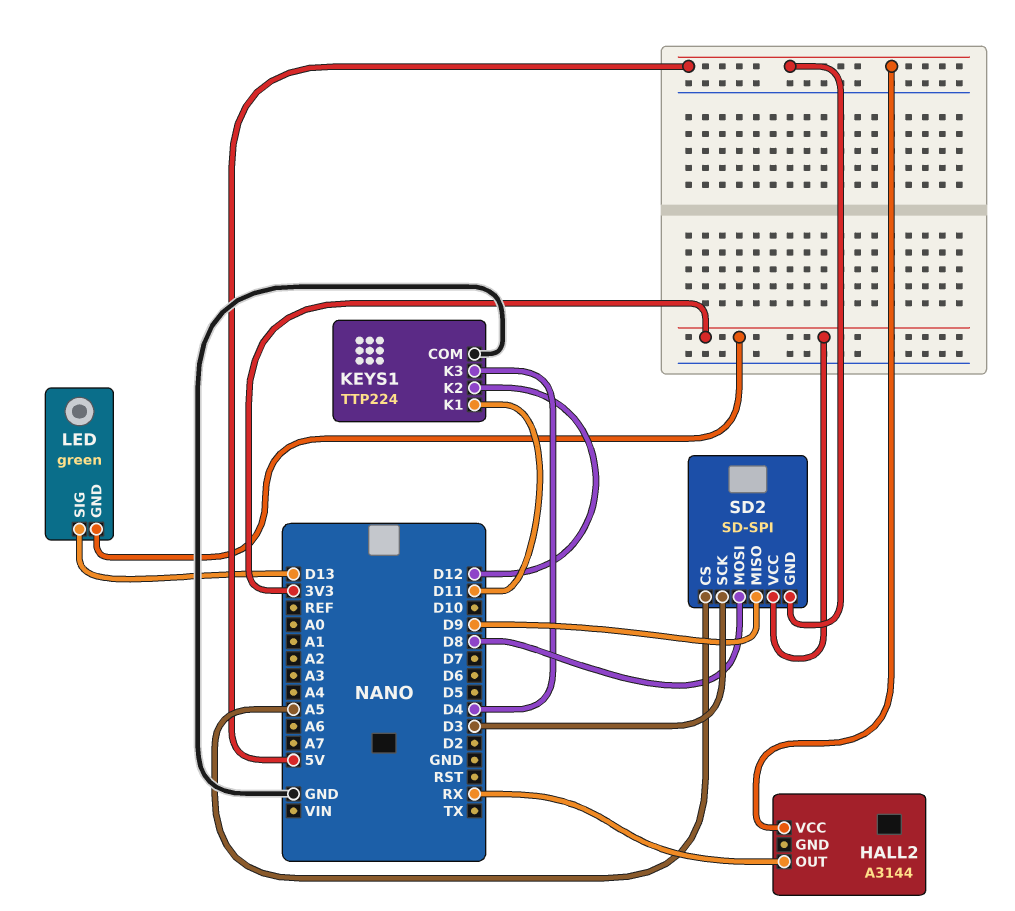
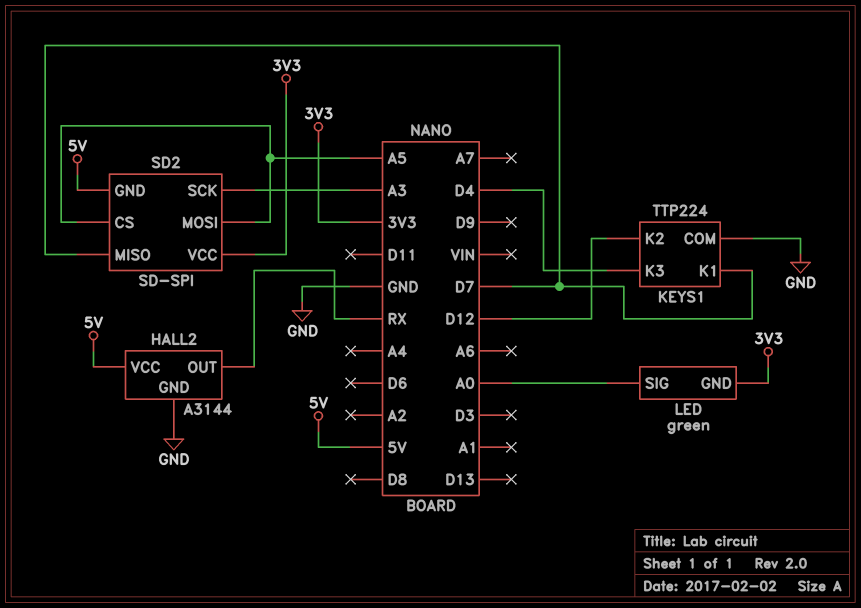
HALL2 pin GND: none -> GND
KEYS1 pin K1: D11 -> D7
LED pin SIG: D13 -> A0
SD2 pin MISO: D9 -> D7
SD2 pin MOSI: D8 -> A5
SD2 pin SCK: D3 -> A3

